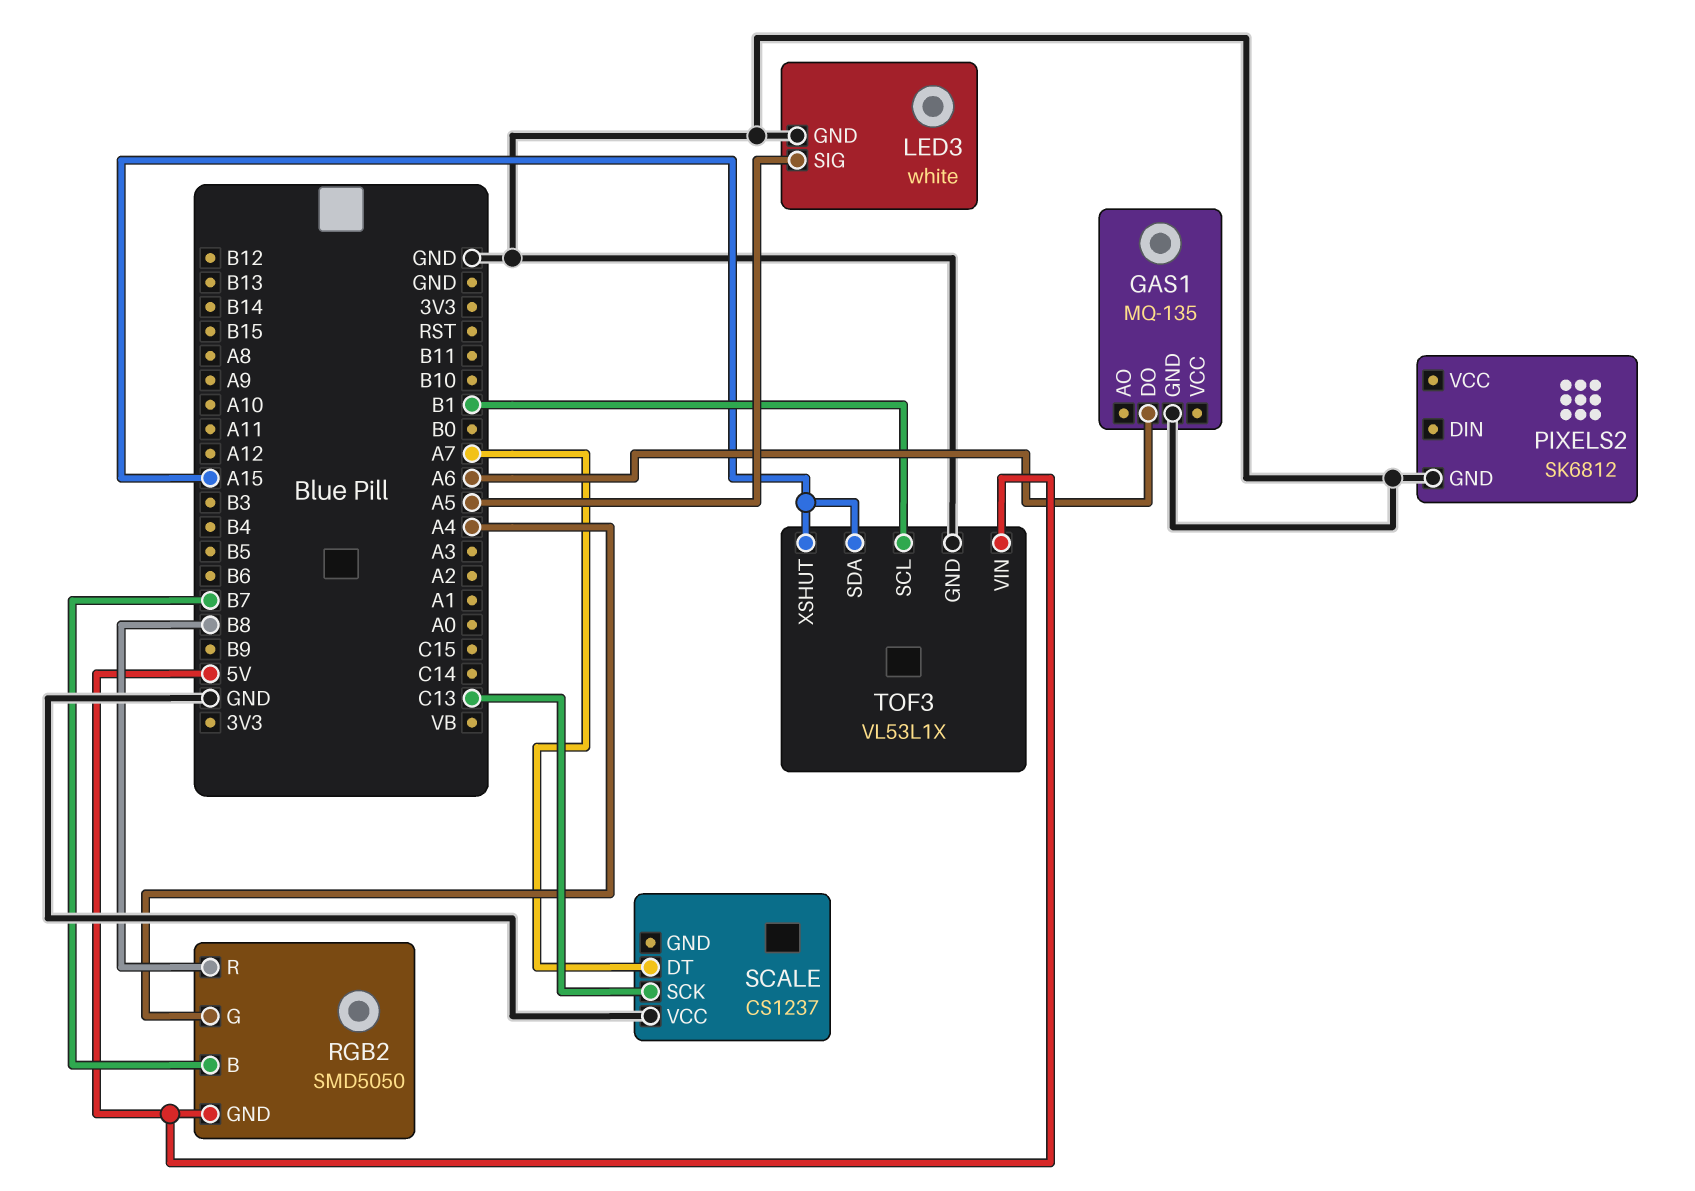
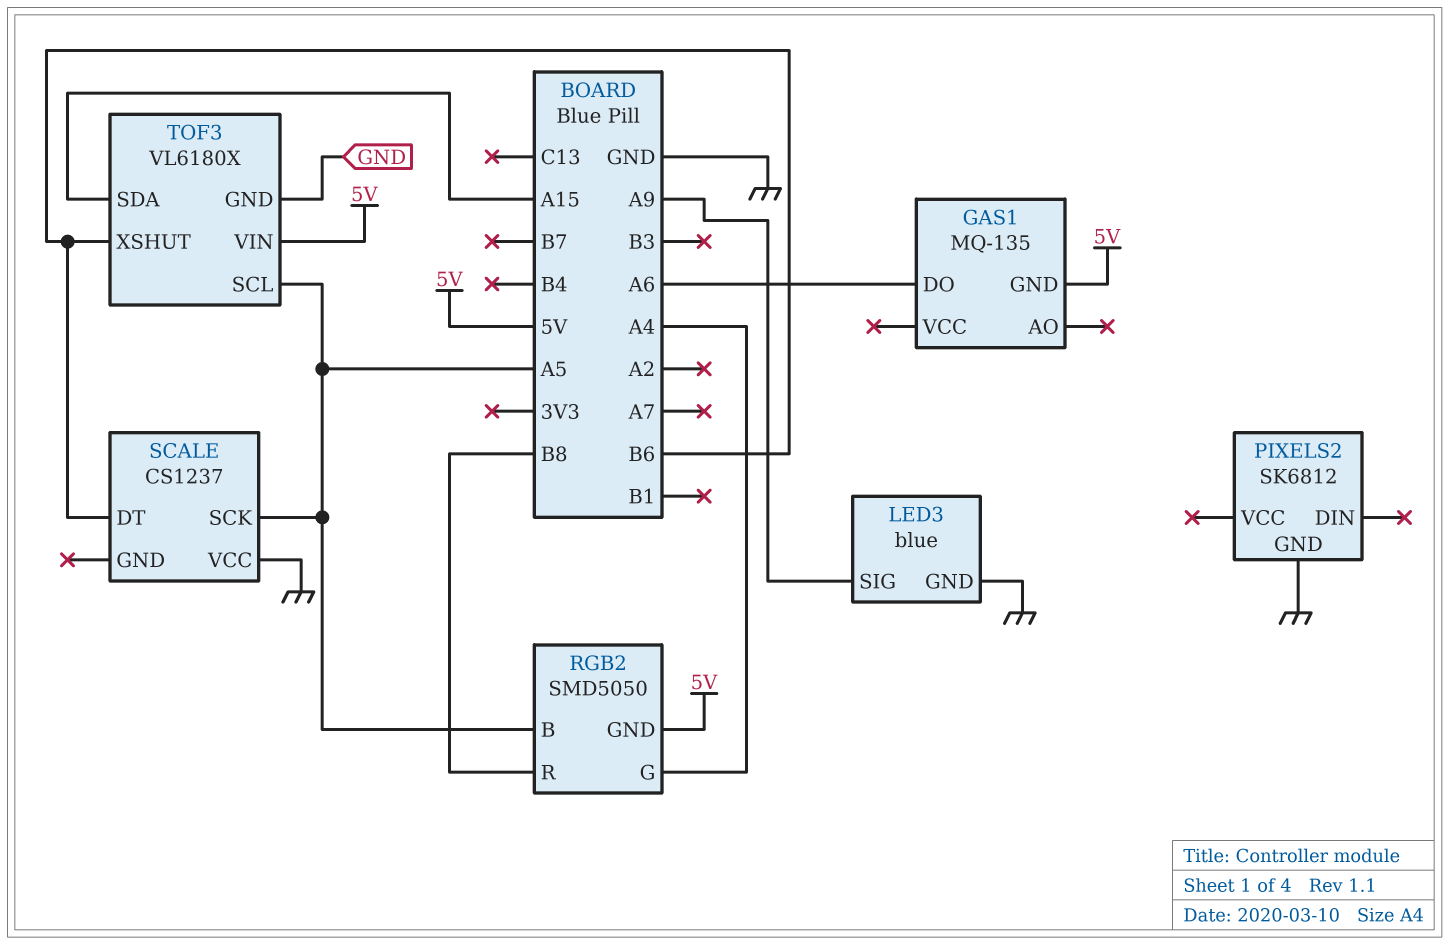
GAS1 pin GND: GND -> 5V
LED3: white -> blue
LED3 pin SIG: A5 -> A9
RGB2 pin B: B7 -> A5
SCALE pin DT: A7 -> B6
SCALE pin SCK: C13 -> A5
TOF3: VL53L1X -> VL6180X
TOF3 pin SCL: B1 -> A5
TOF3 pin XSHUT: A15 -> B6

